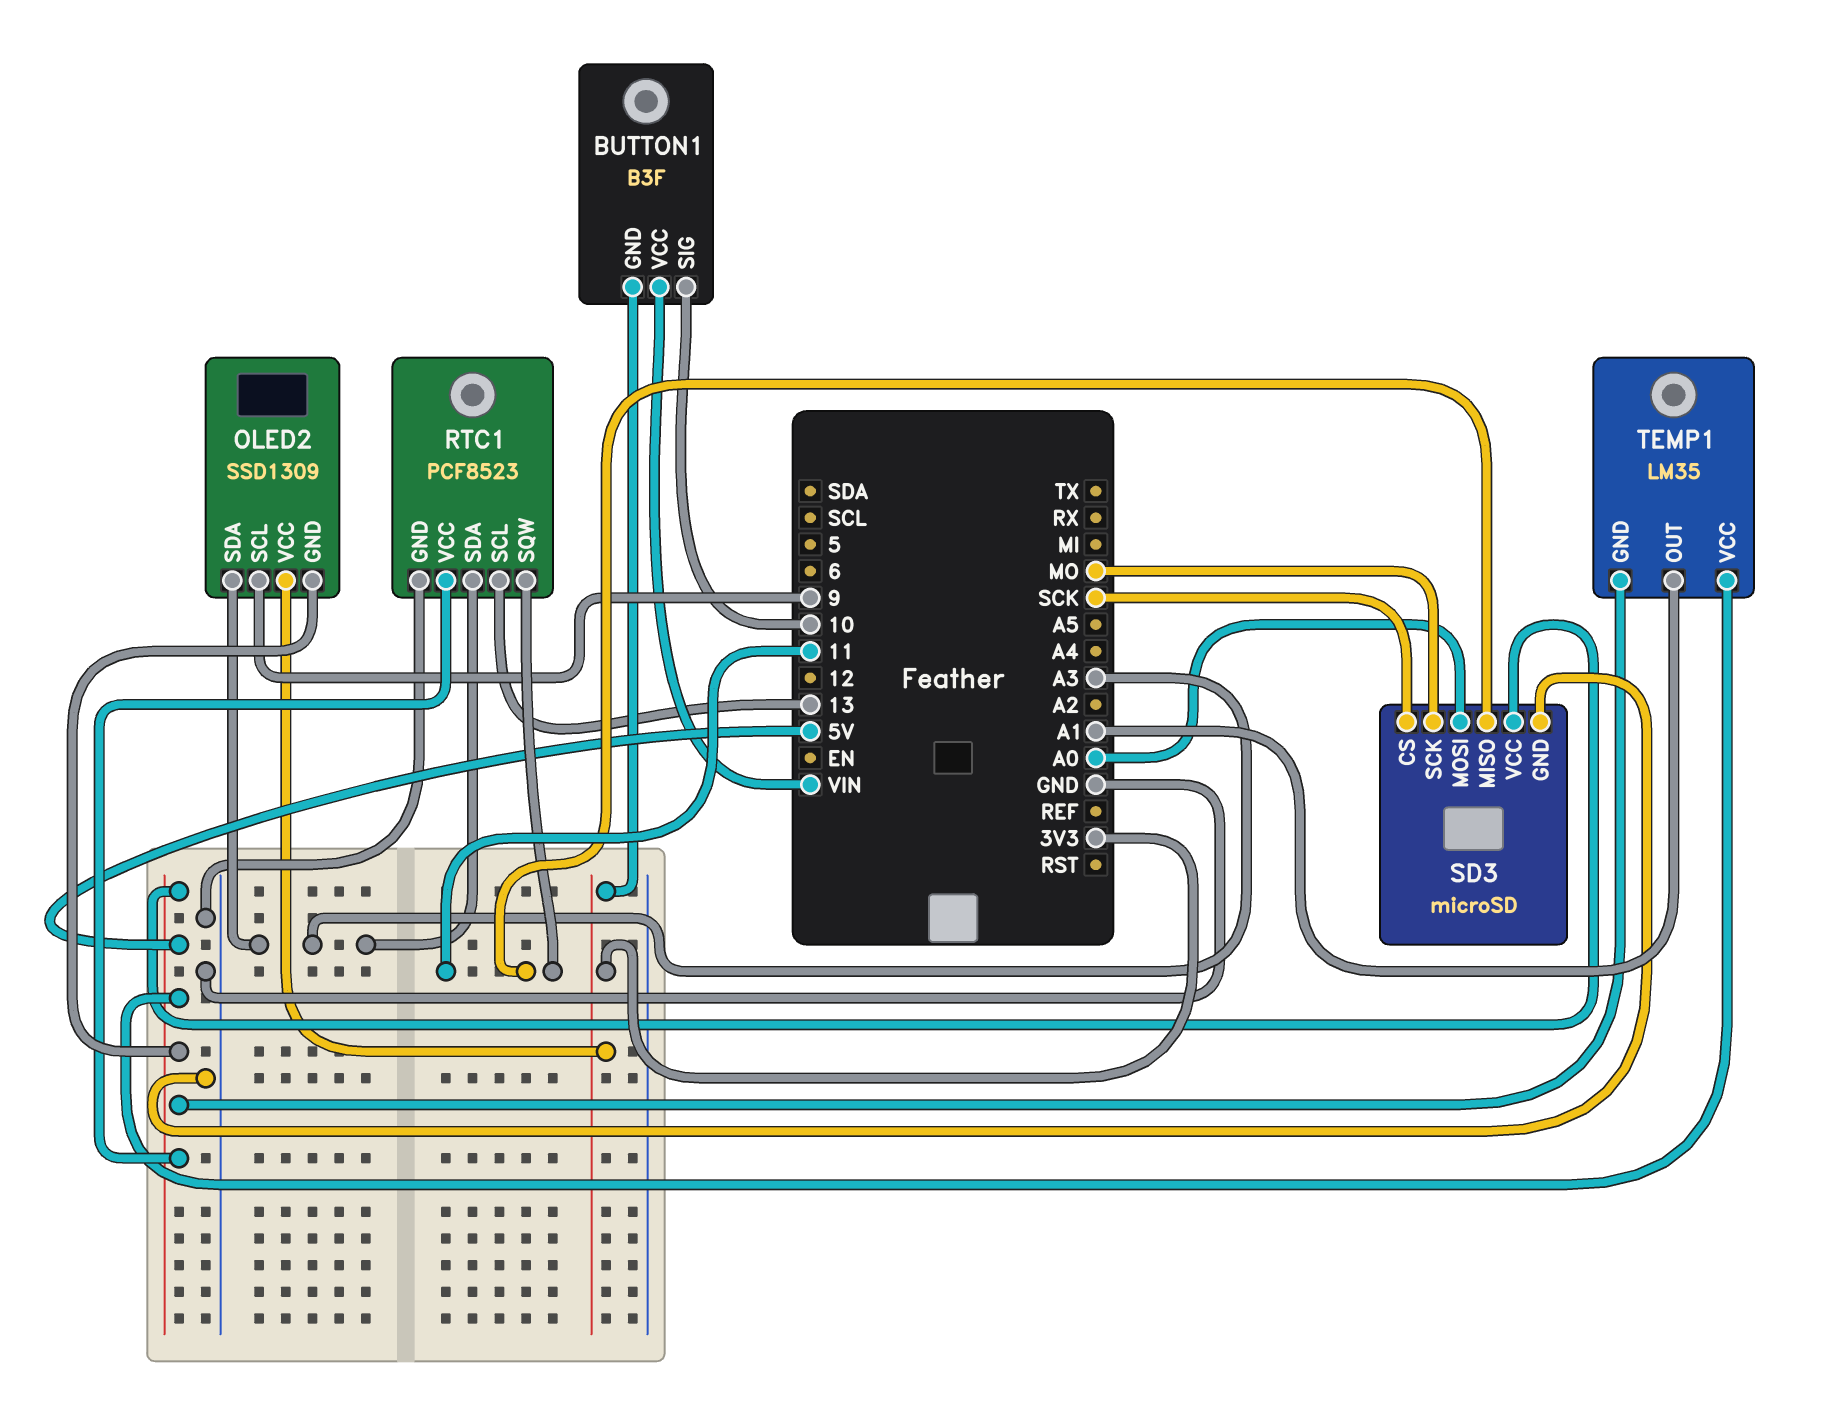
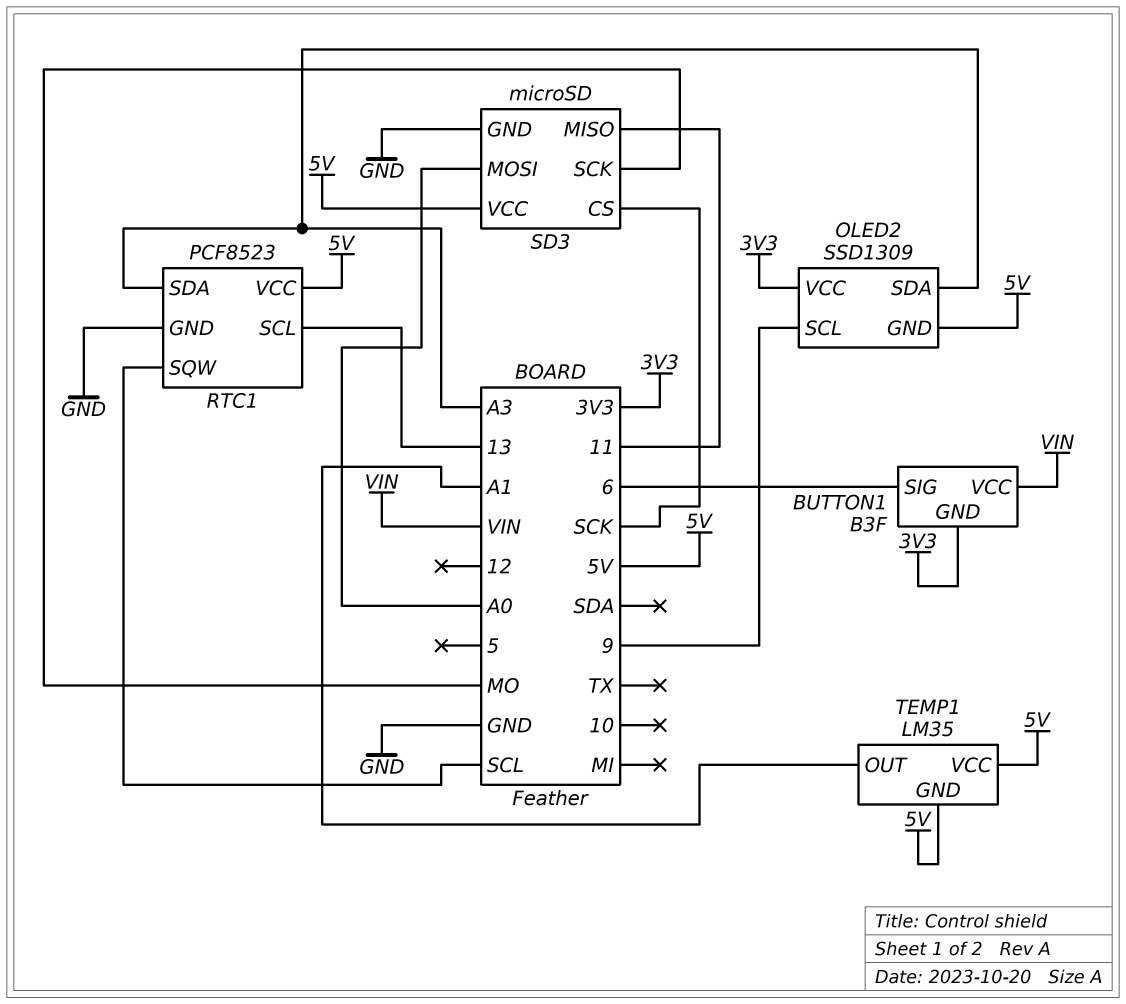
BUTTON1 pin SIG: 10 -> 6
RTC1 pin SQW: 11 -> SCL

